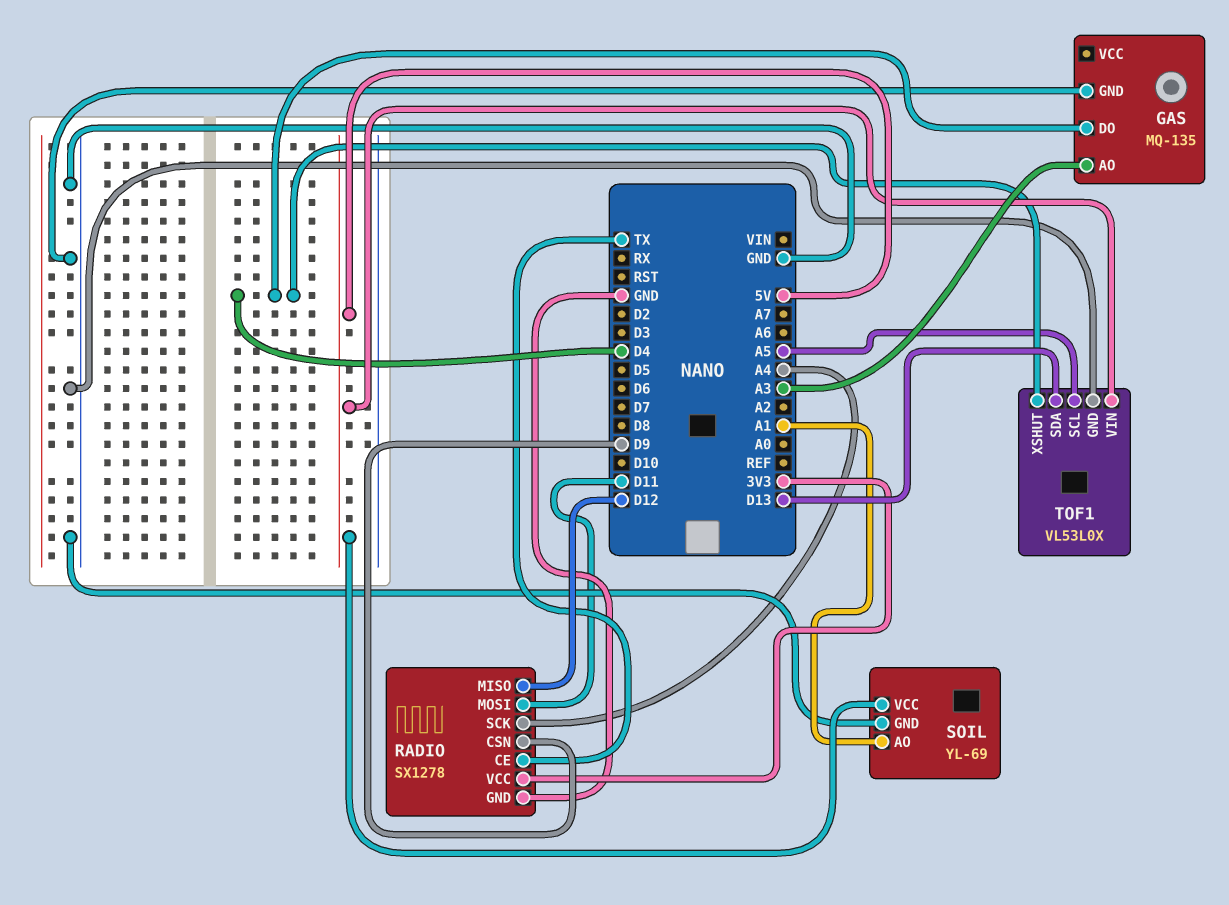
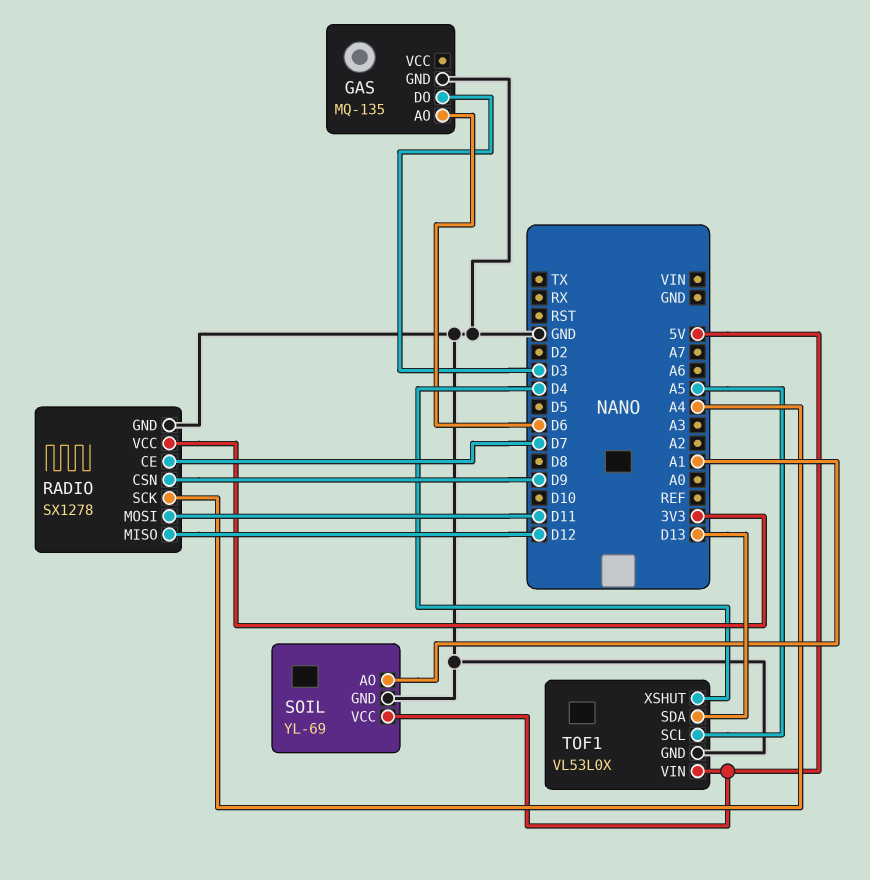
GAS pin AO: A3 -> D6
GAS pin DO: D4 -> D3
RADIO pin CE: TX -> D7

